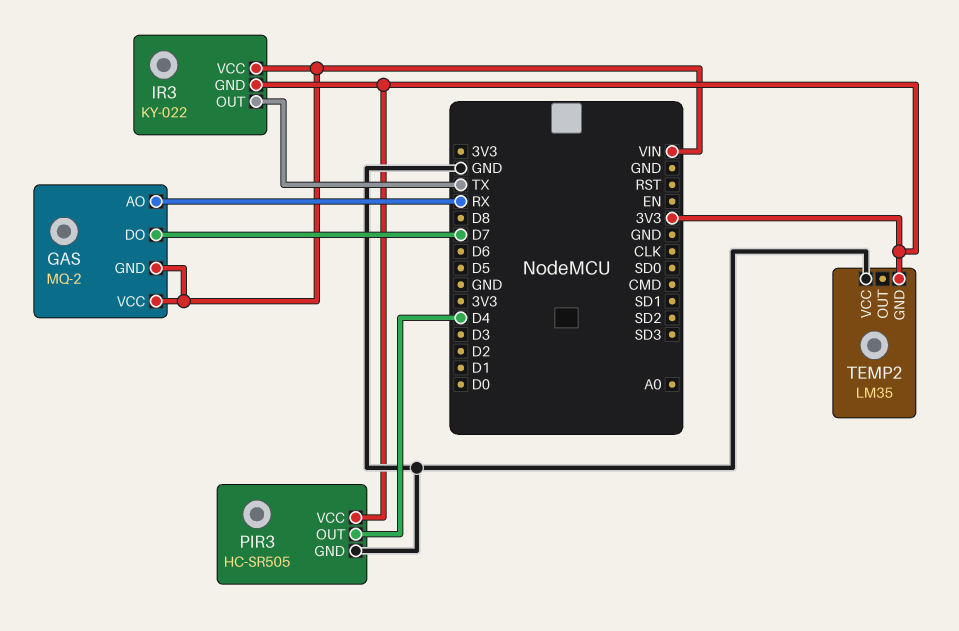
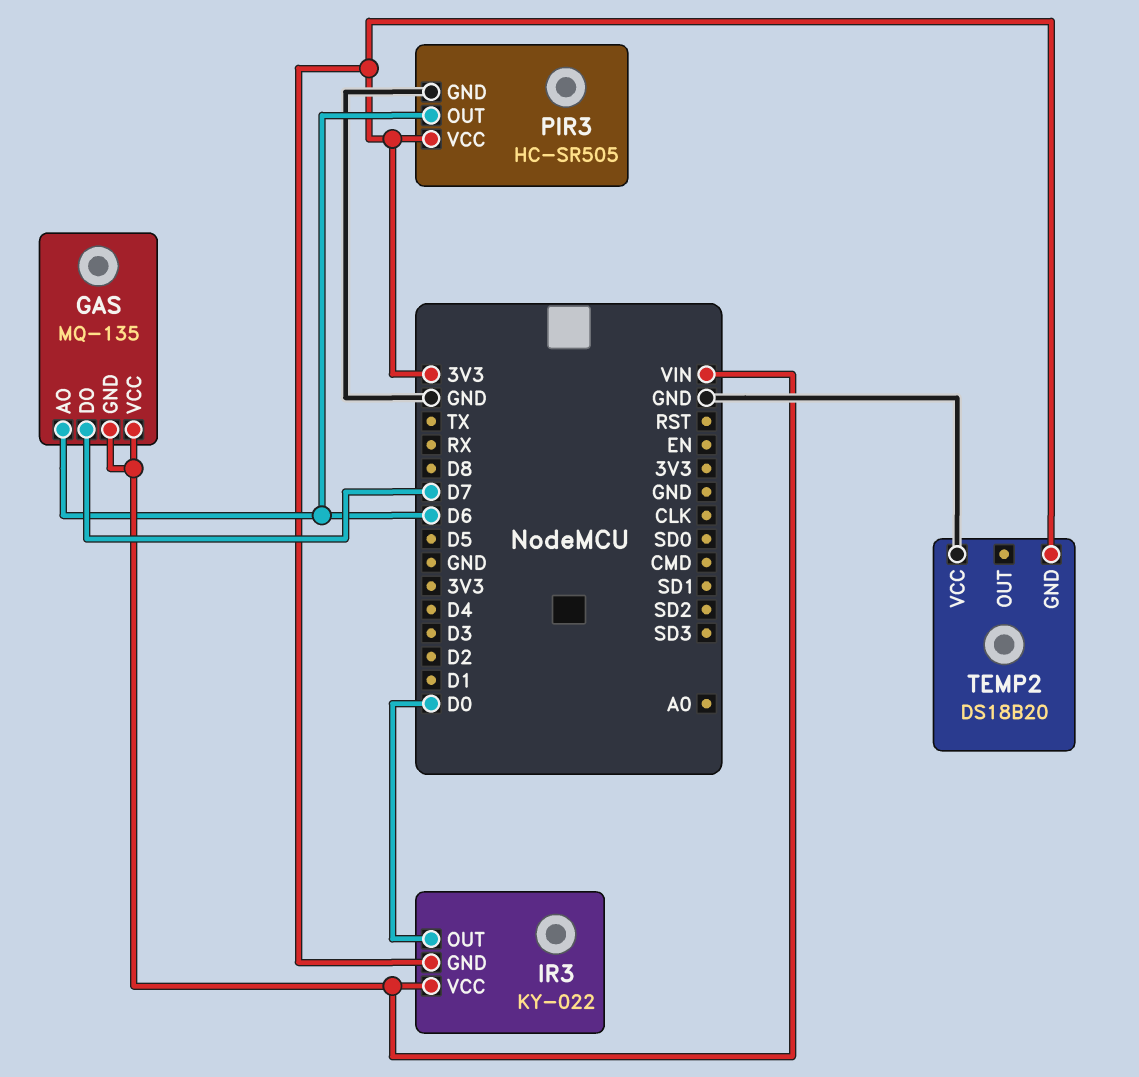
GAS: MQ-2 -> MQ-135
GAS pin AO: RX -> D6
IR3 pin OUT: TX -> D0
PIR3 pin OUT: D4 -> D6
TEMP2: LM35 -> DS18B20

